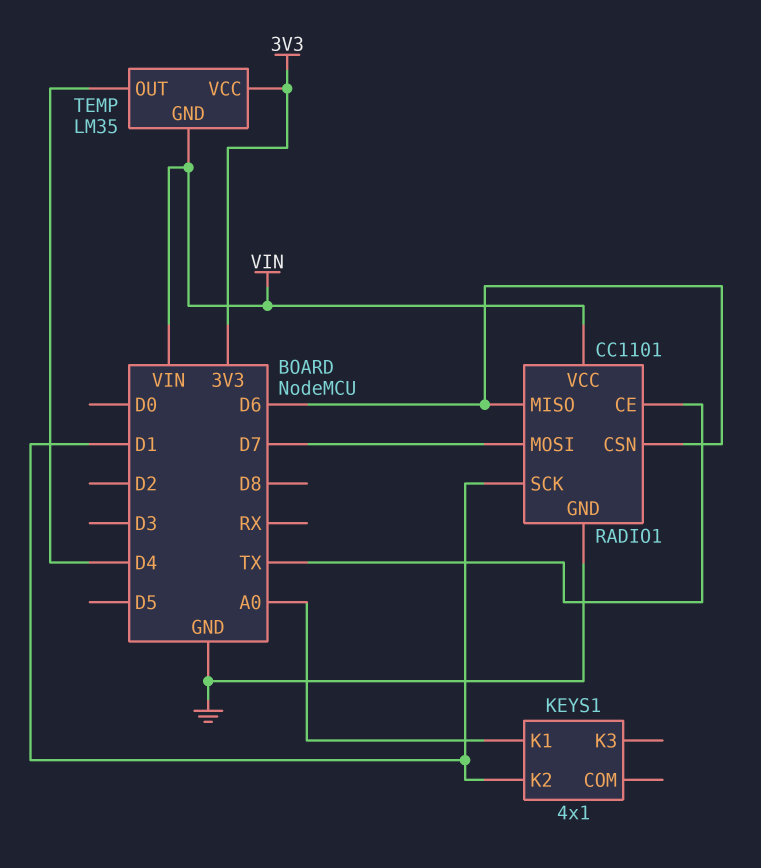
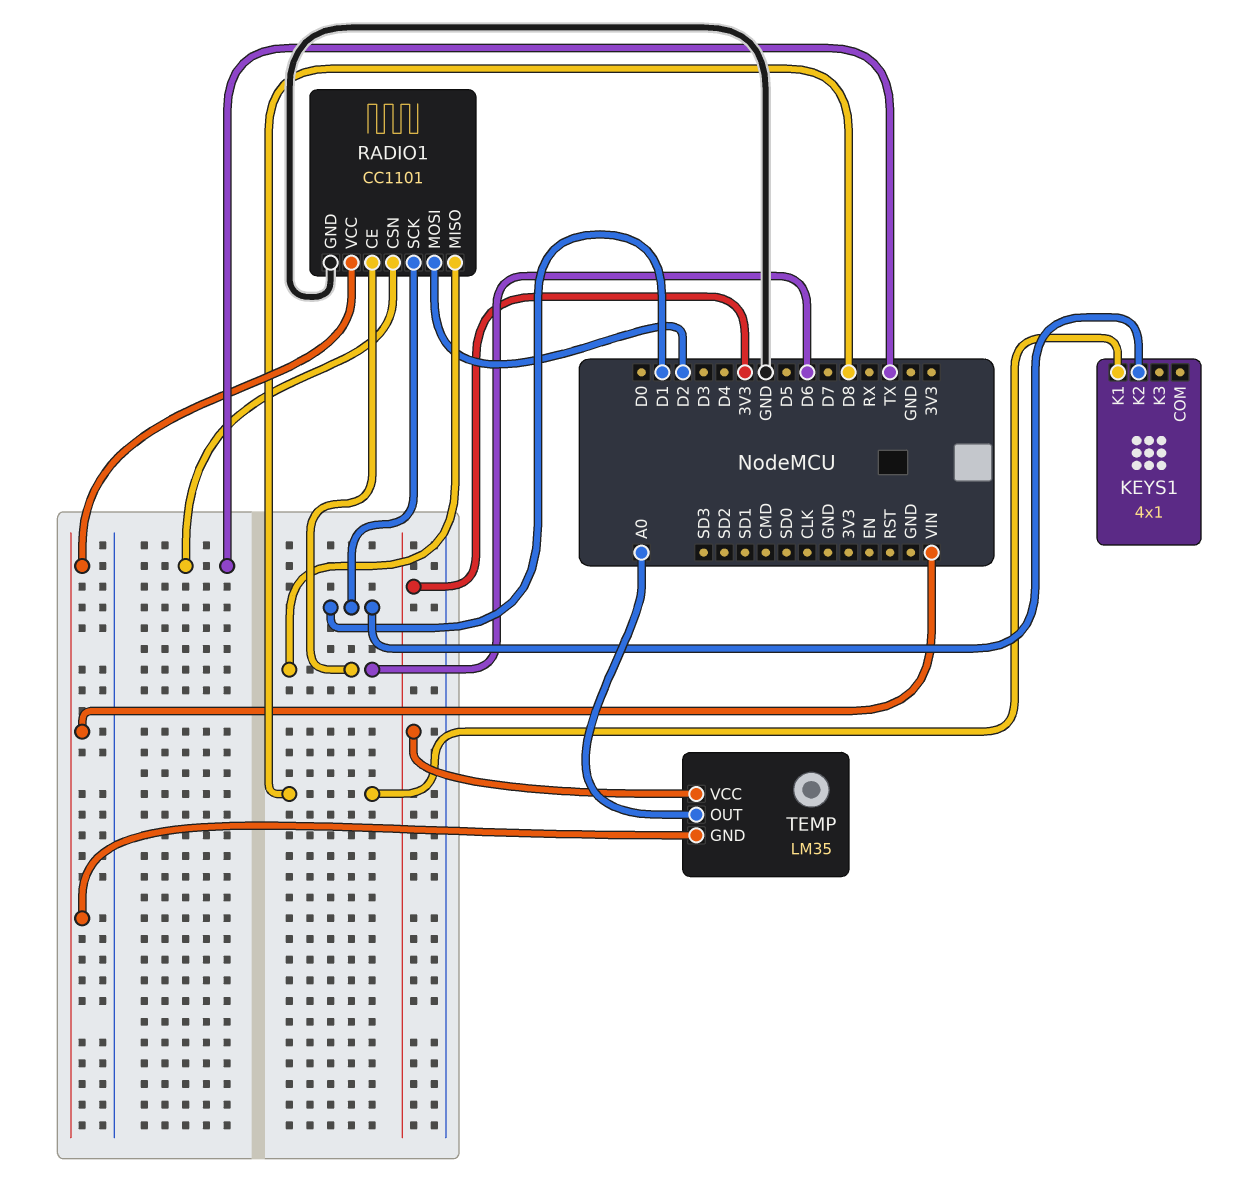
KEYS1 pin K1: A0 -> D8
RADIO1 pin CE: TX -> D6
RADIO1 pin CSN: D6 -> TX
RADIO1 pin MOSI: D7 -> D2
TEMP pin OUT: D4 -> A0

